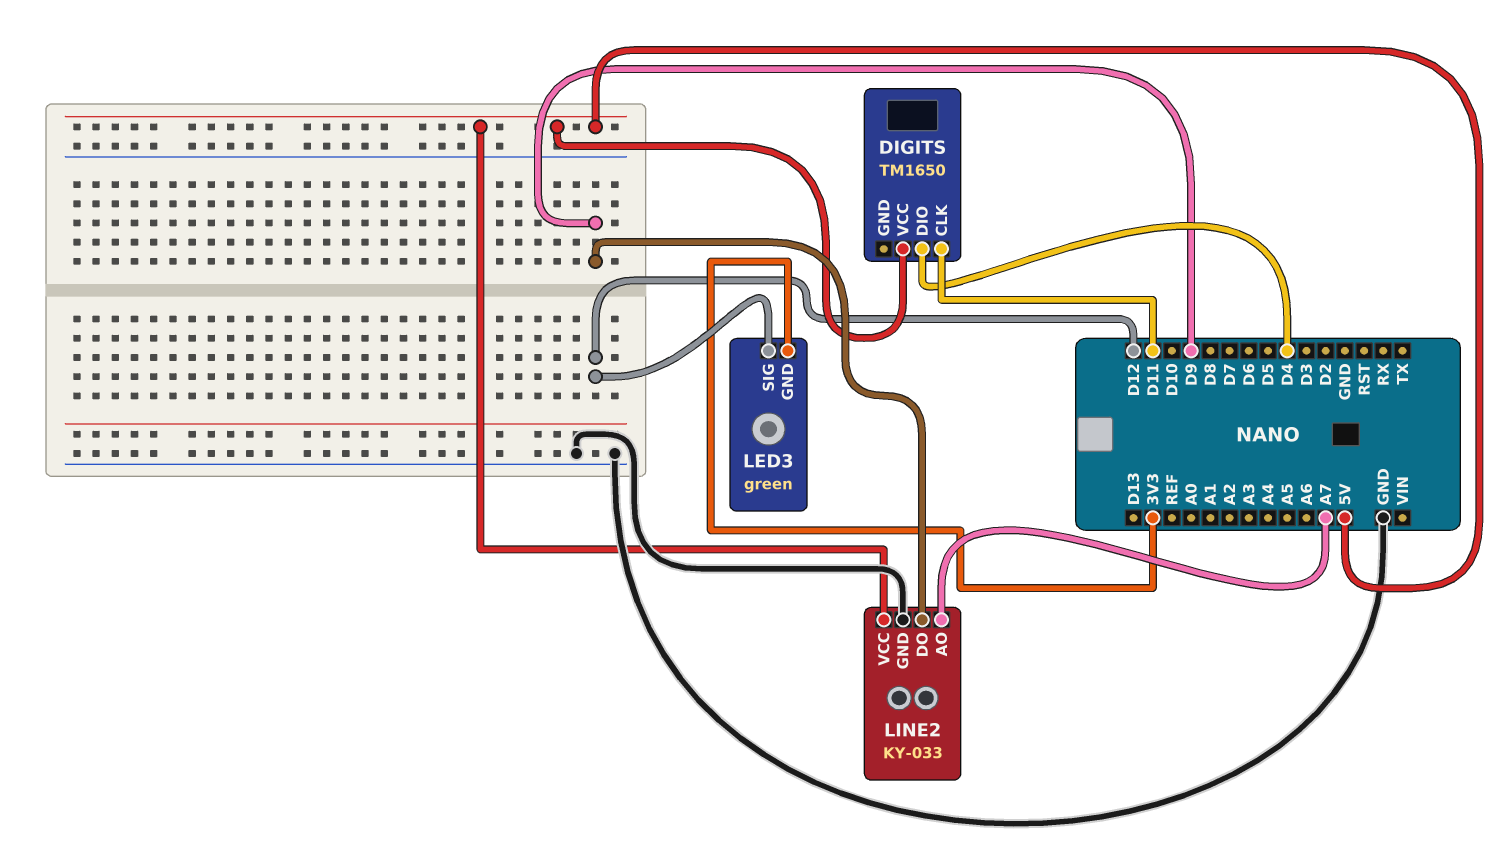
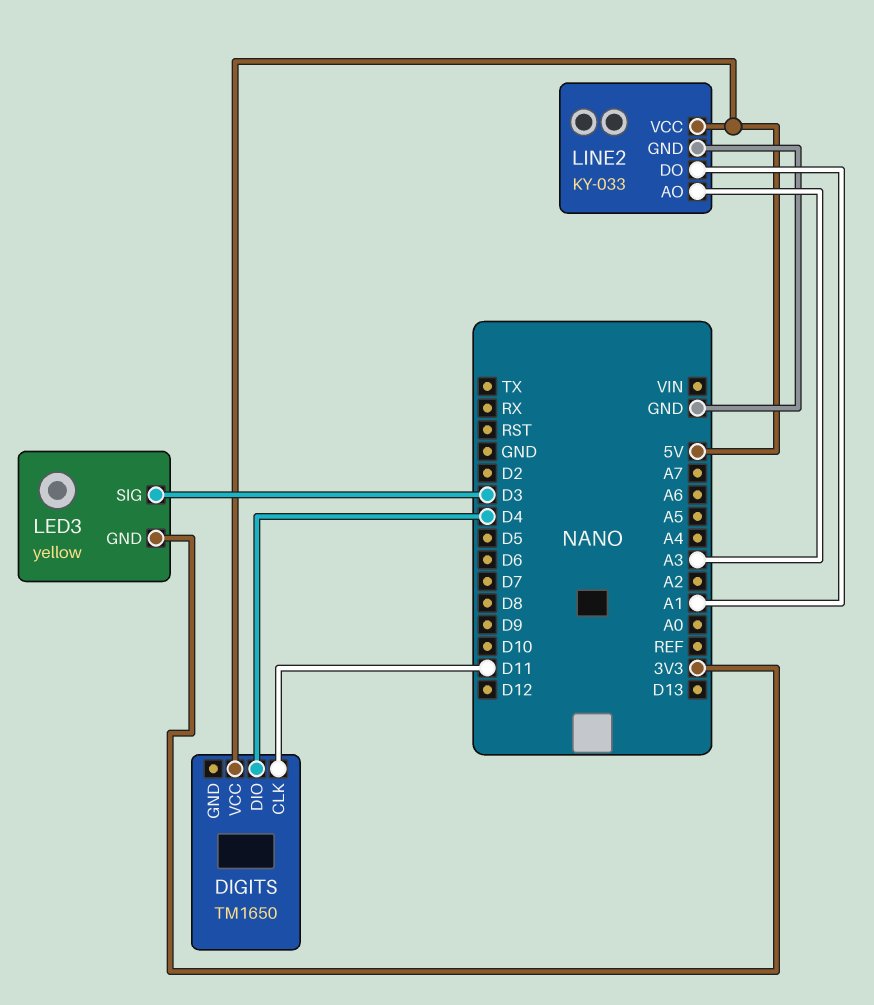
LED3: green -> yellow
LED3 pin SIG: D12 -> D3
LINE2 pin AO: A7 -> A3
LINE2 pin DO: D9 -> A1

